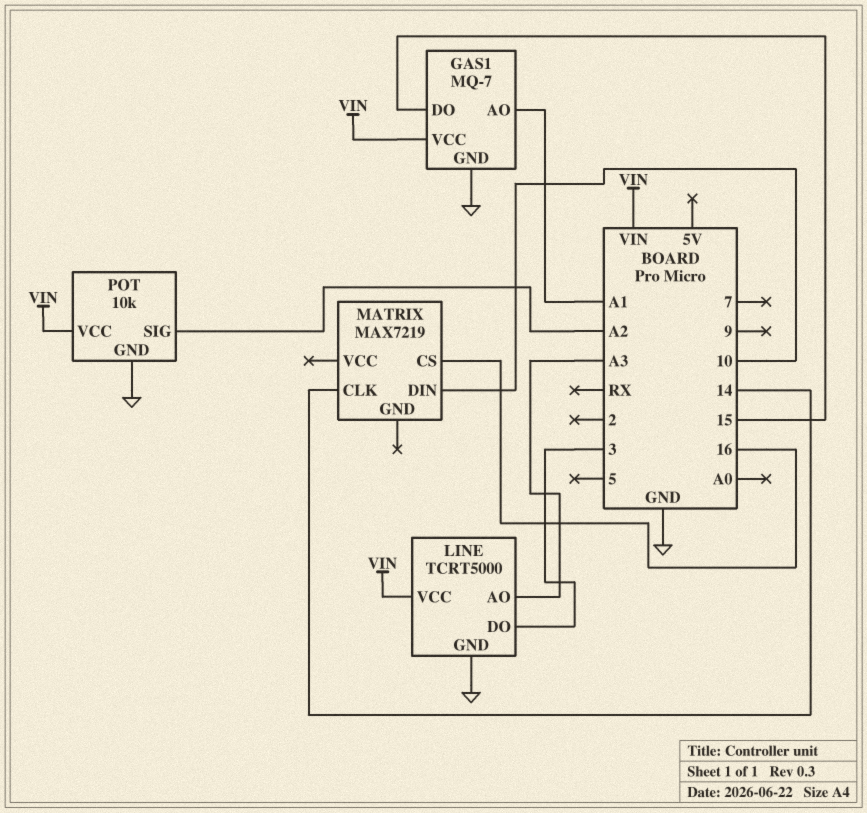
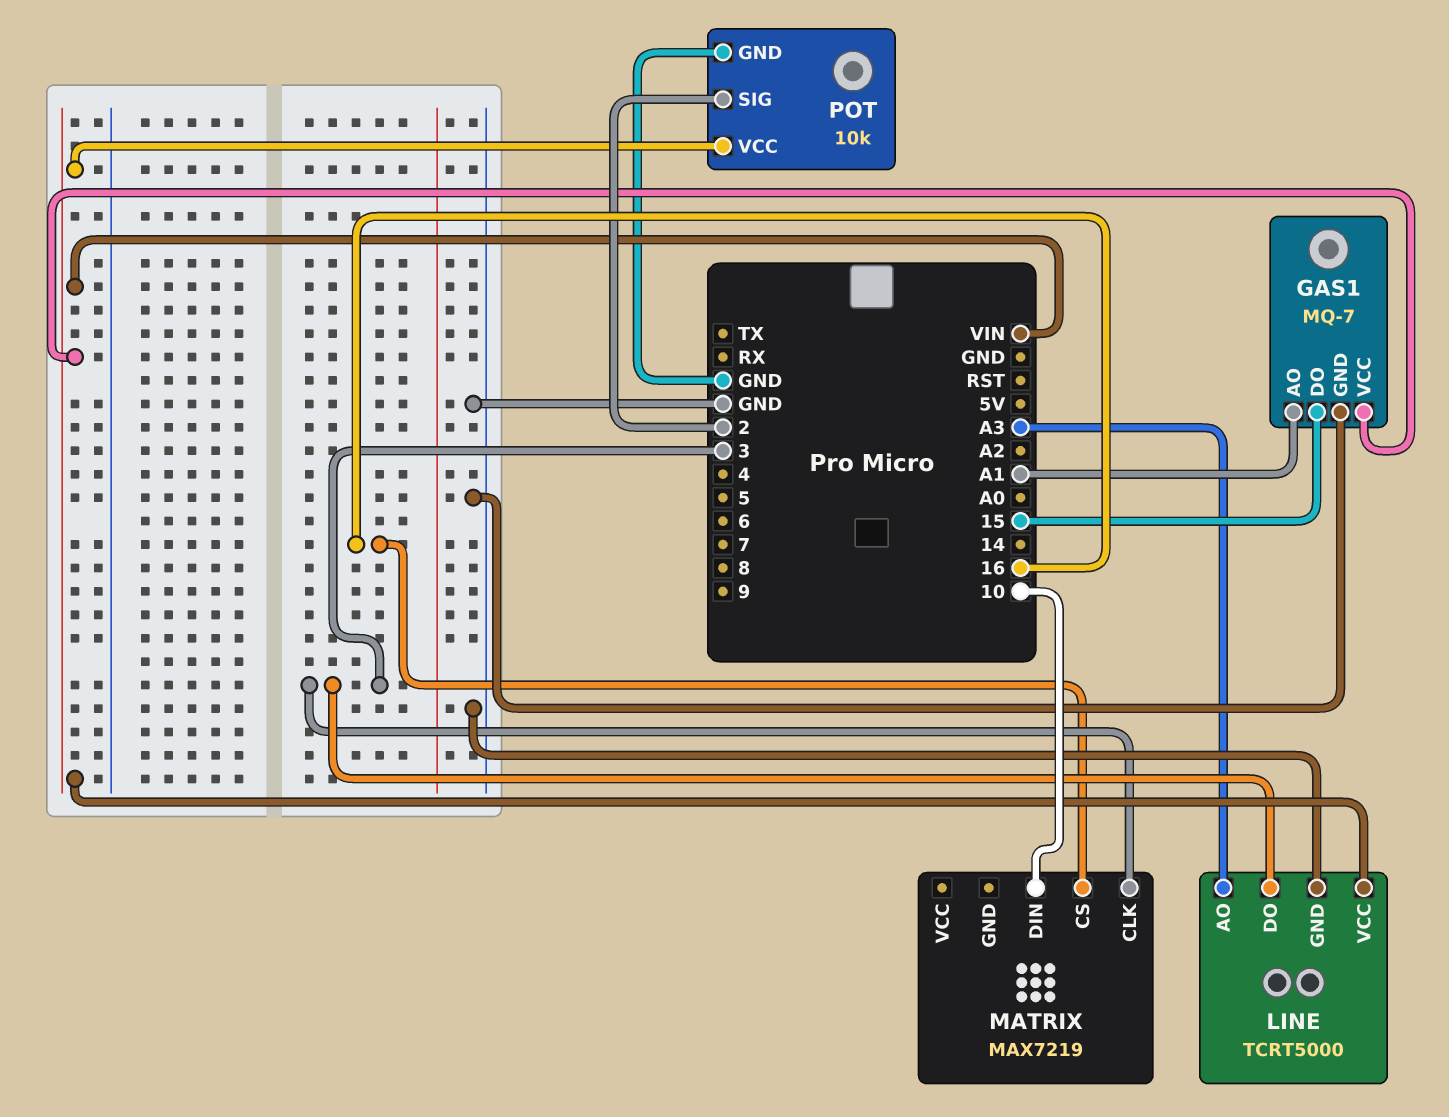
MATRIX pin CLK: 14 -> 3
POT pin SIG: A2 -> 2

